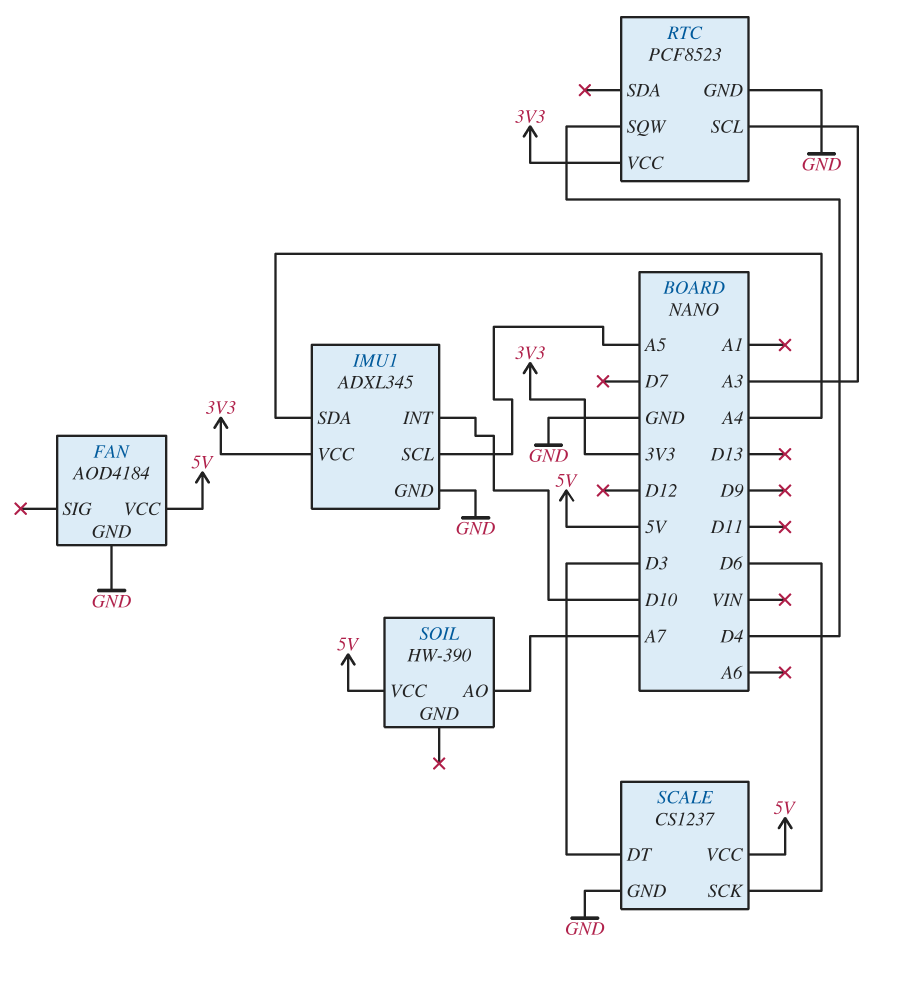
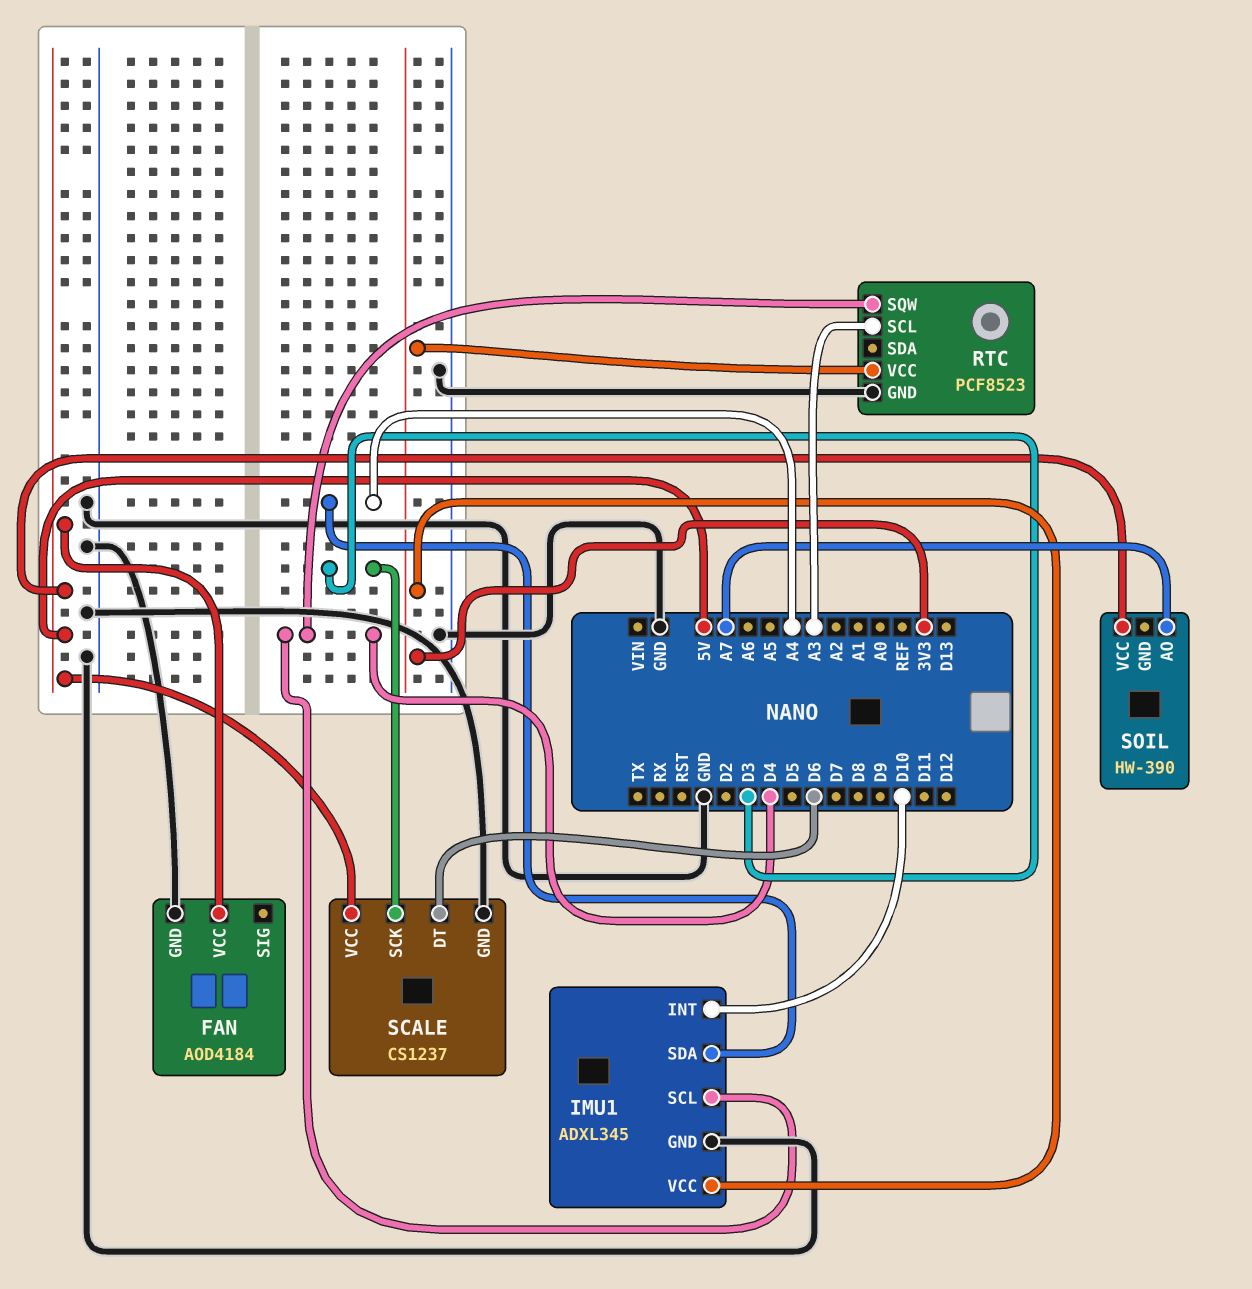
IMU1 pin SCL: A5 -> D4
SCALE pin DT: D3 -> D6
SCALE pin SCK: D6 -> D3

